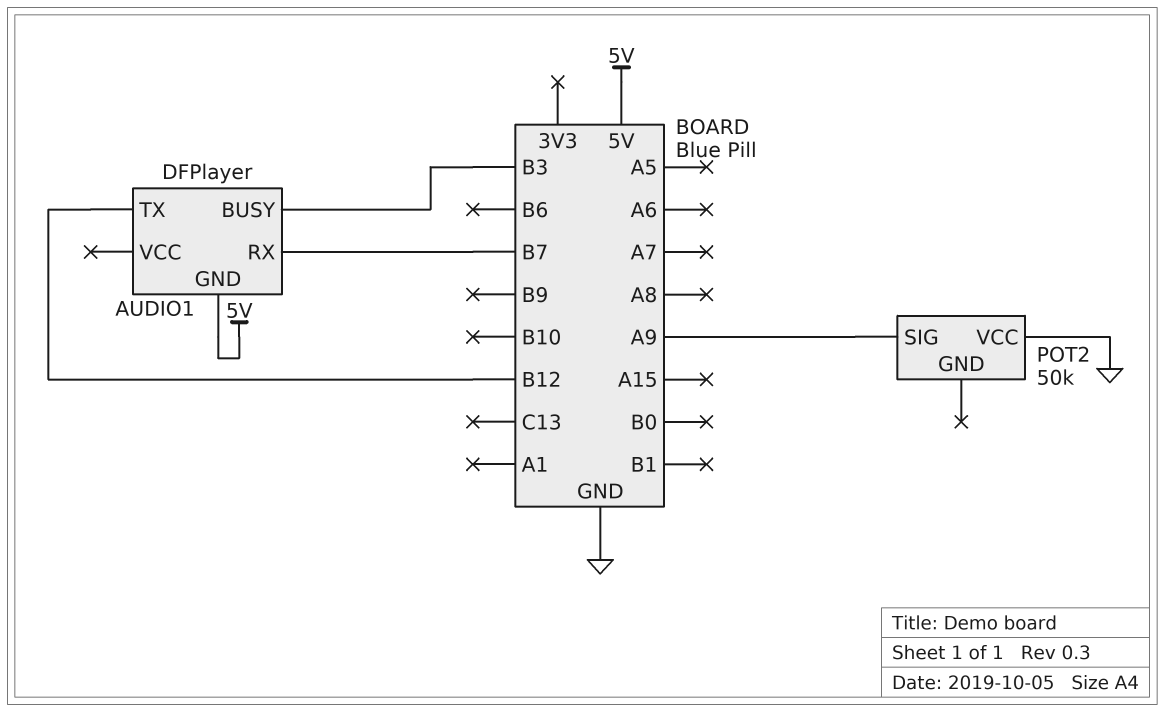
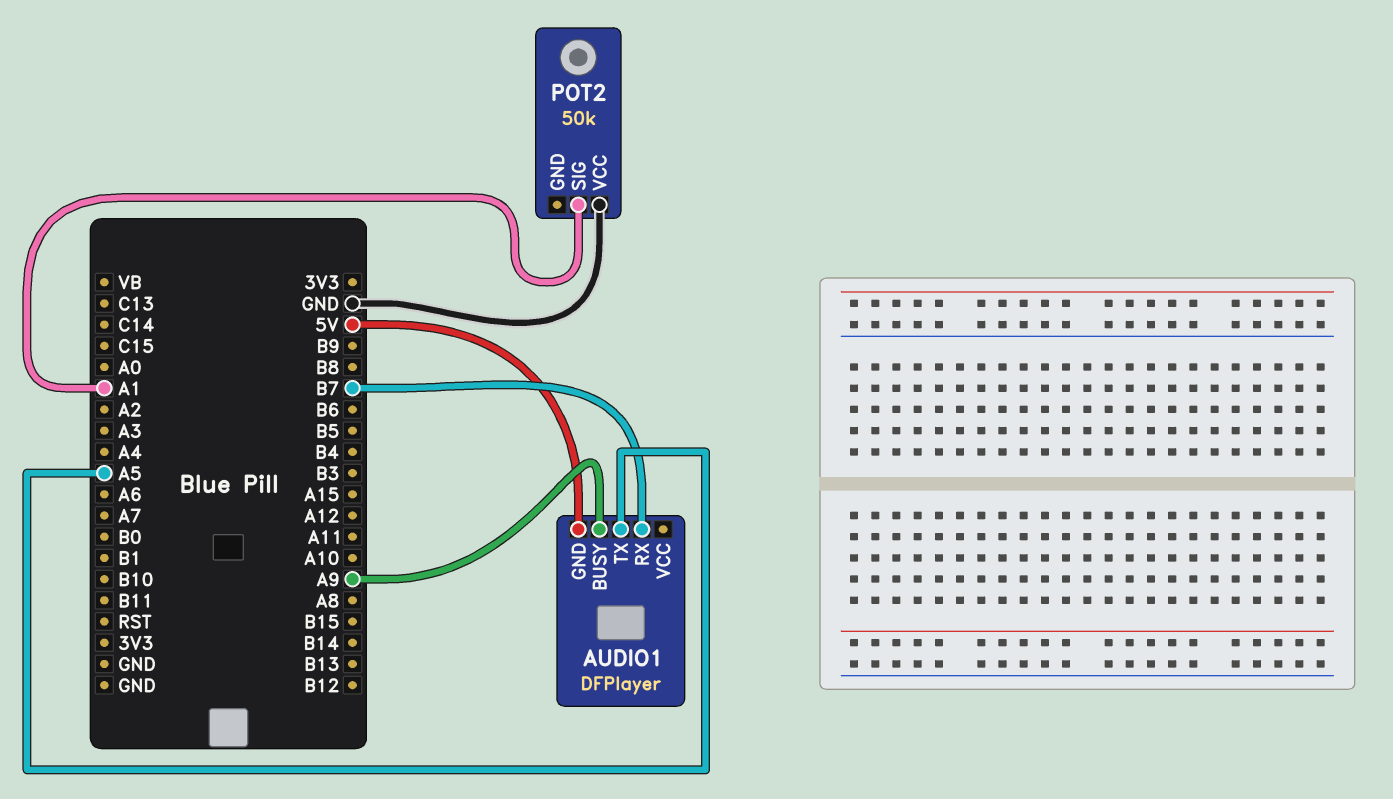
AUDIO1 pin BUSY: B3 -> A9
AUDIO1 pin TX: B12 -> A5
POT2 pin SIG: A9 -> A1

